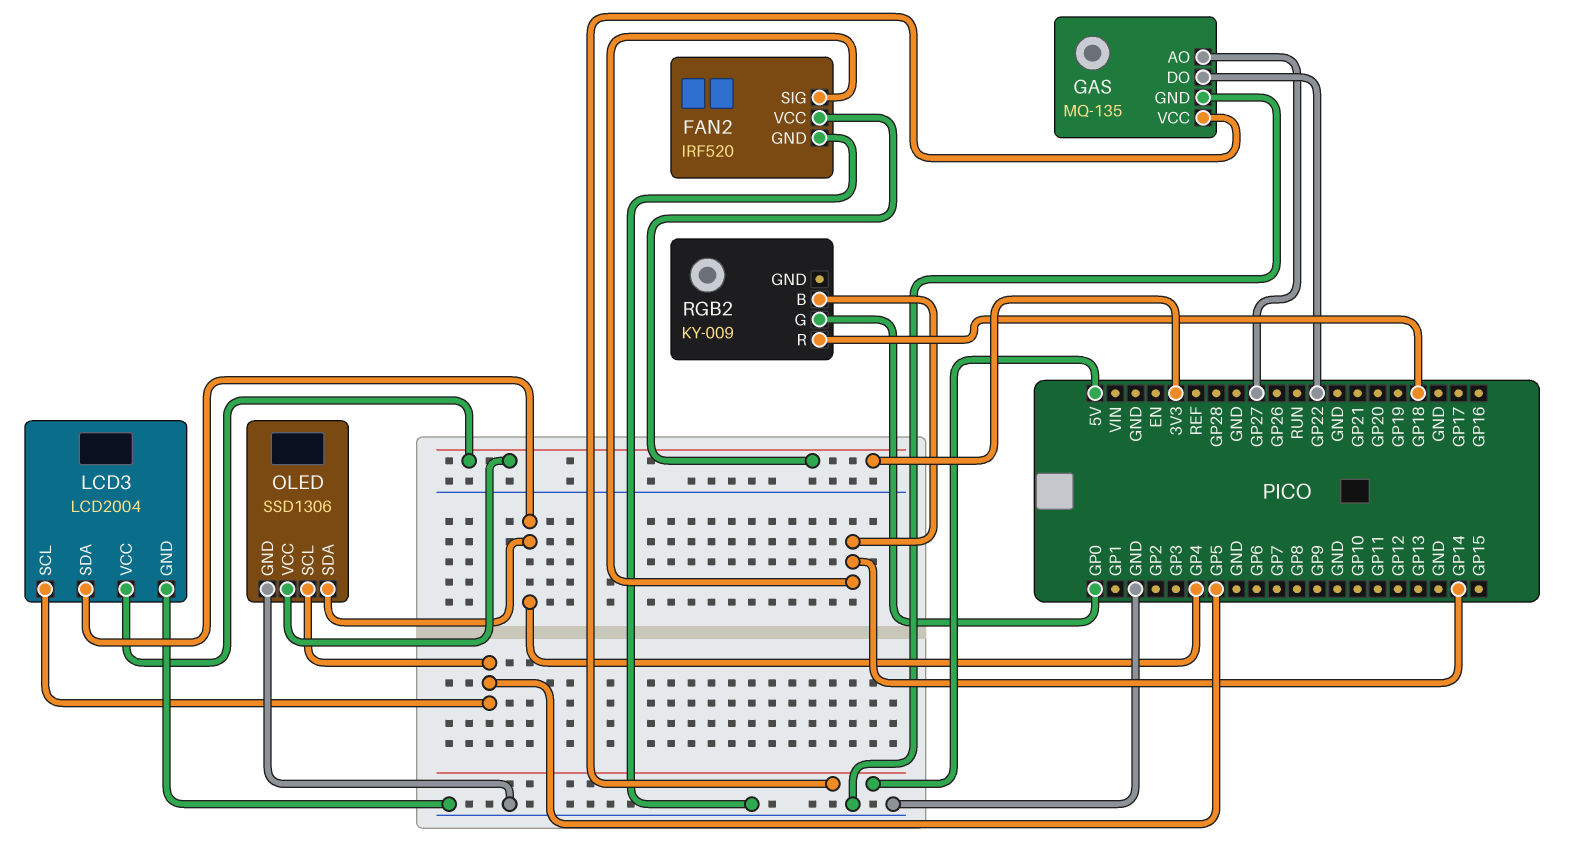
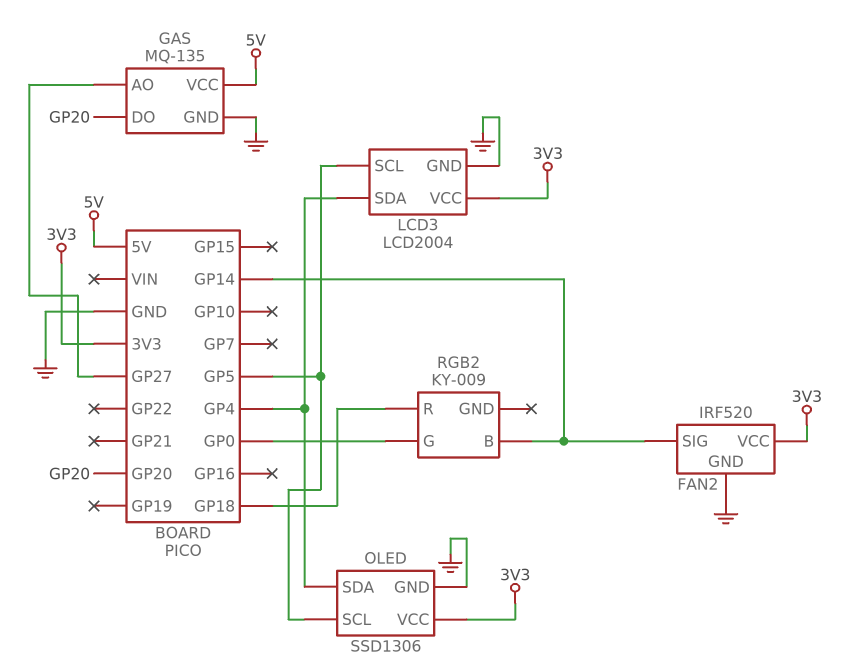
GAS pin DO: GP22 -> GP20

